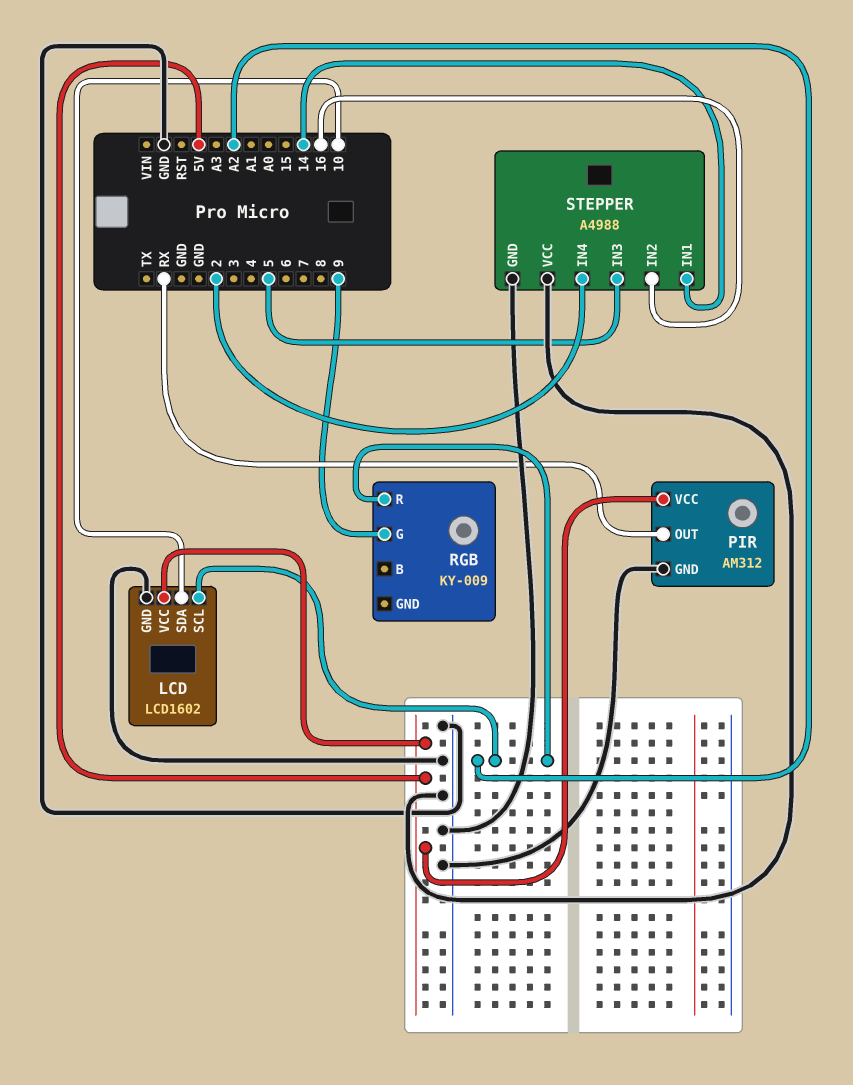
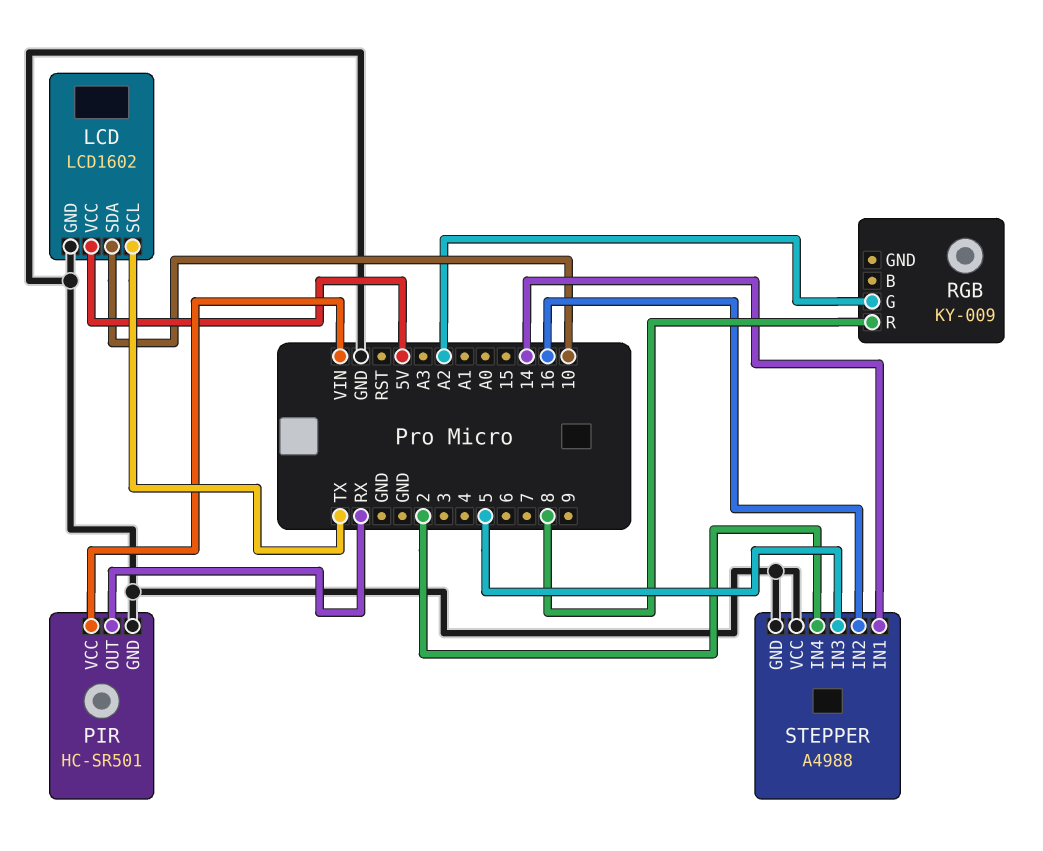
LCD pin SCL: A2 -> TX
PIR: AM312 -> HC-SR501
PIR pin VCC: 5V -> VIN
RGB pin G: 9 -> A2
RGB pin R: A2 -> 8

